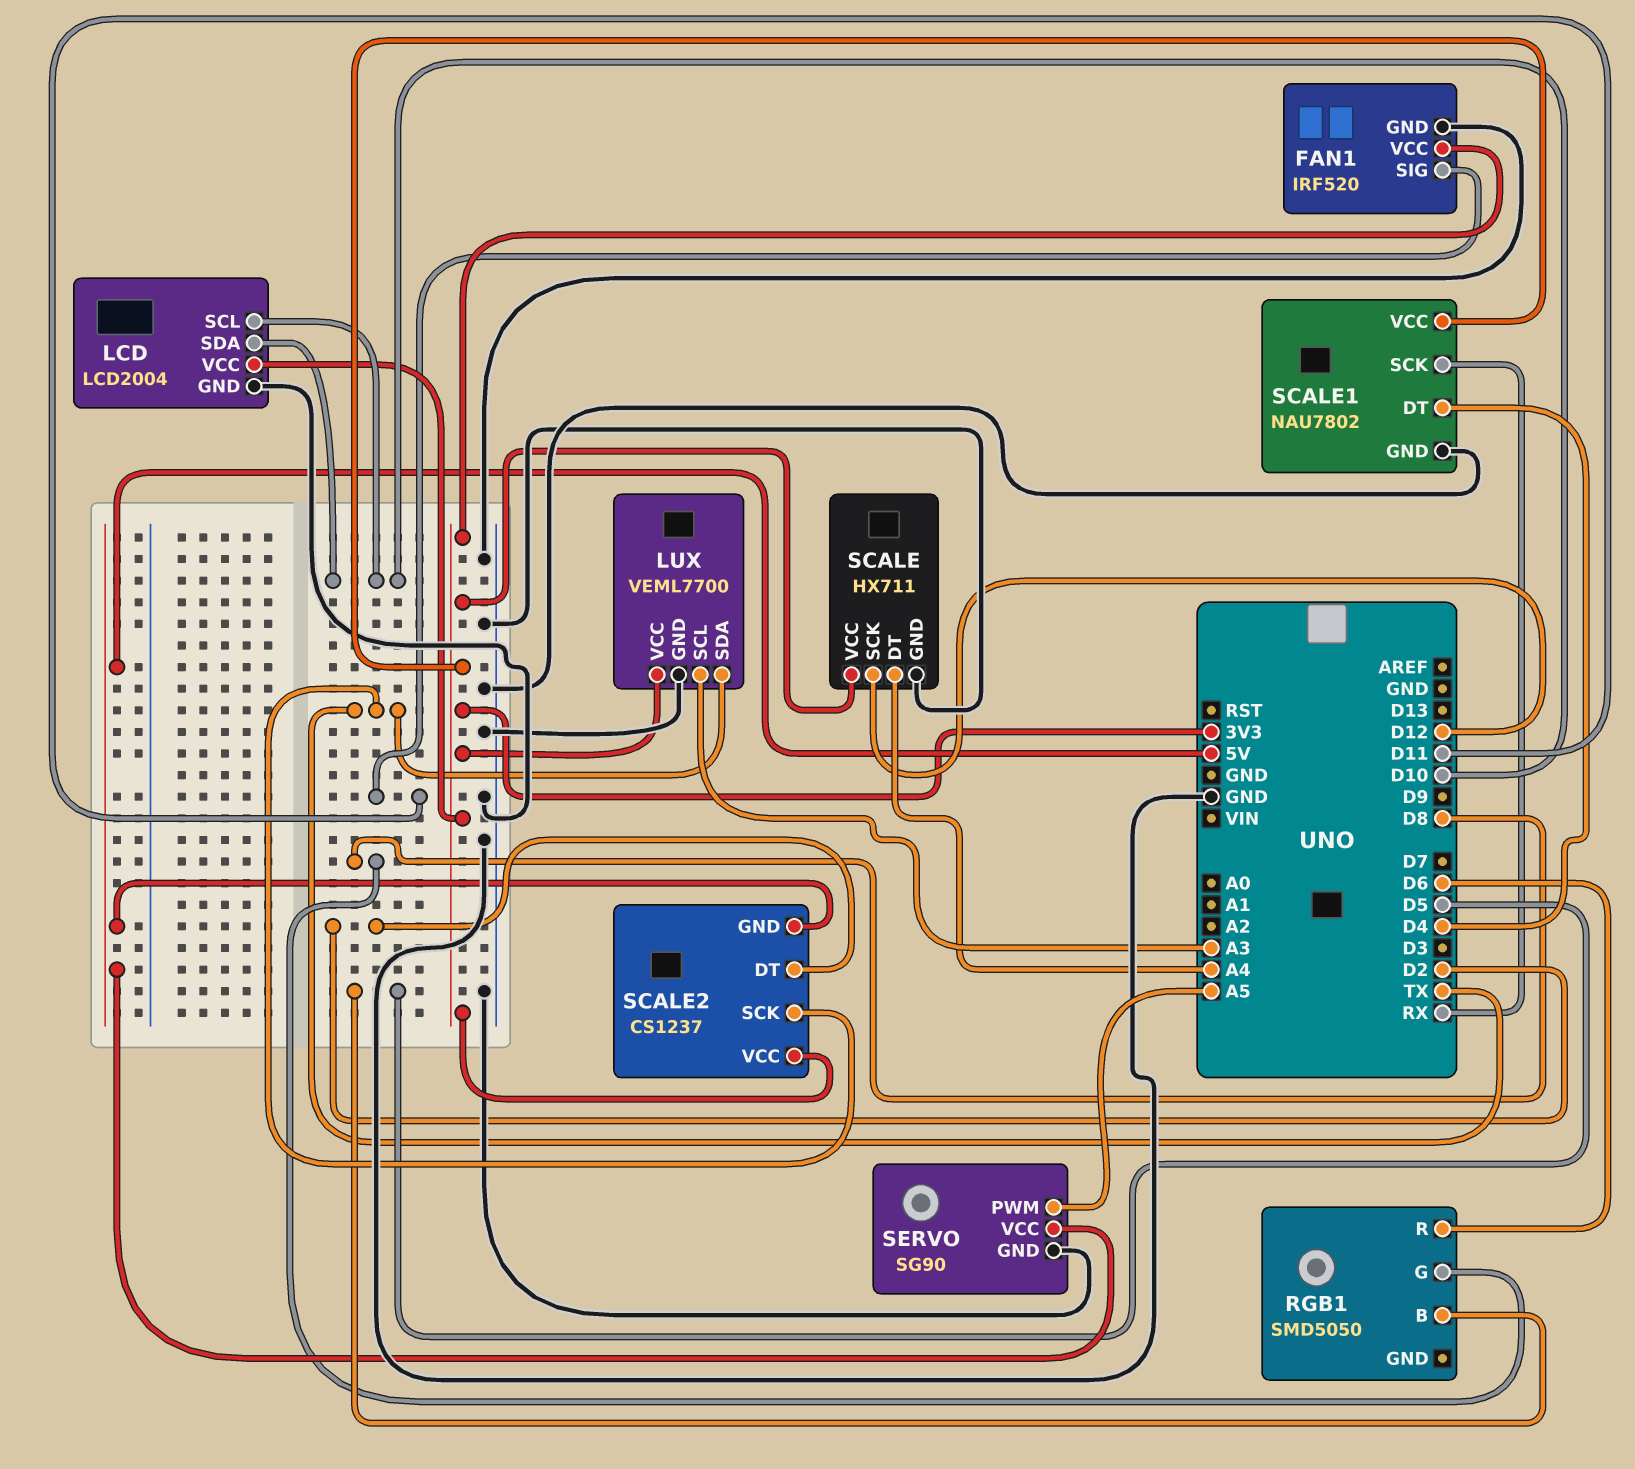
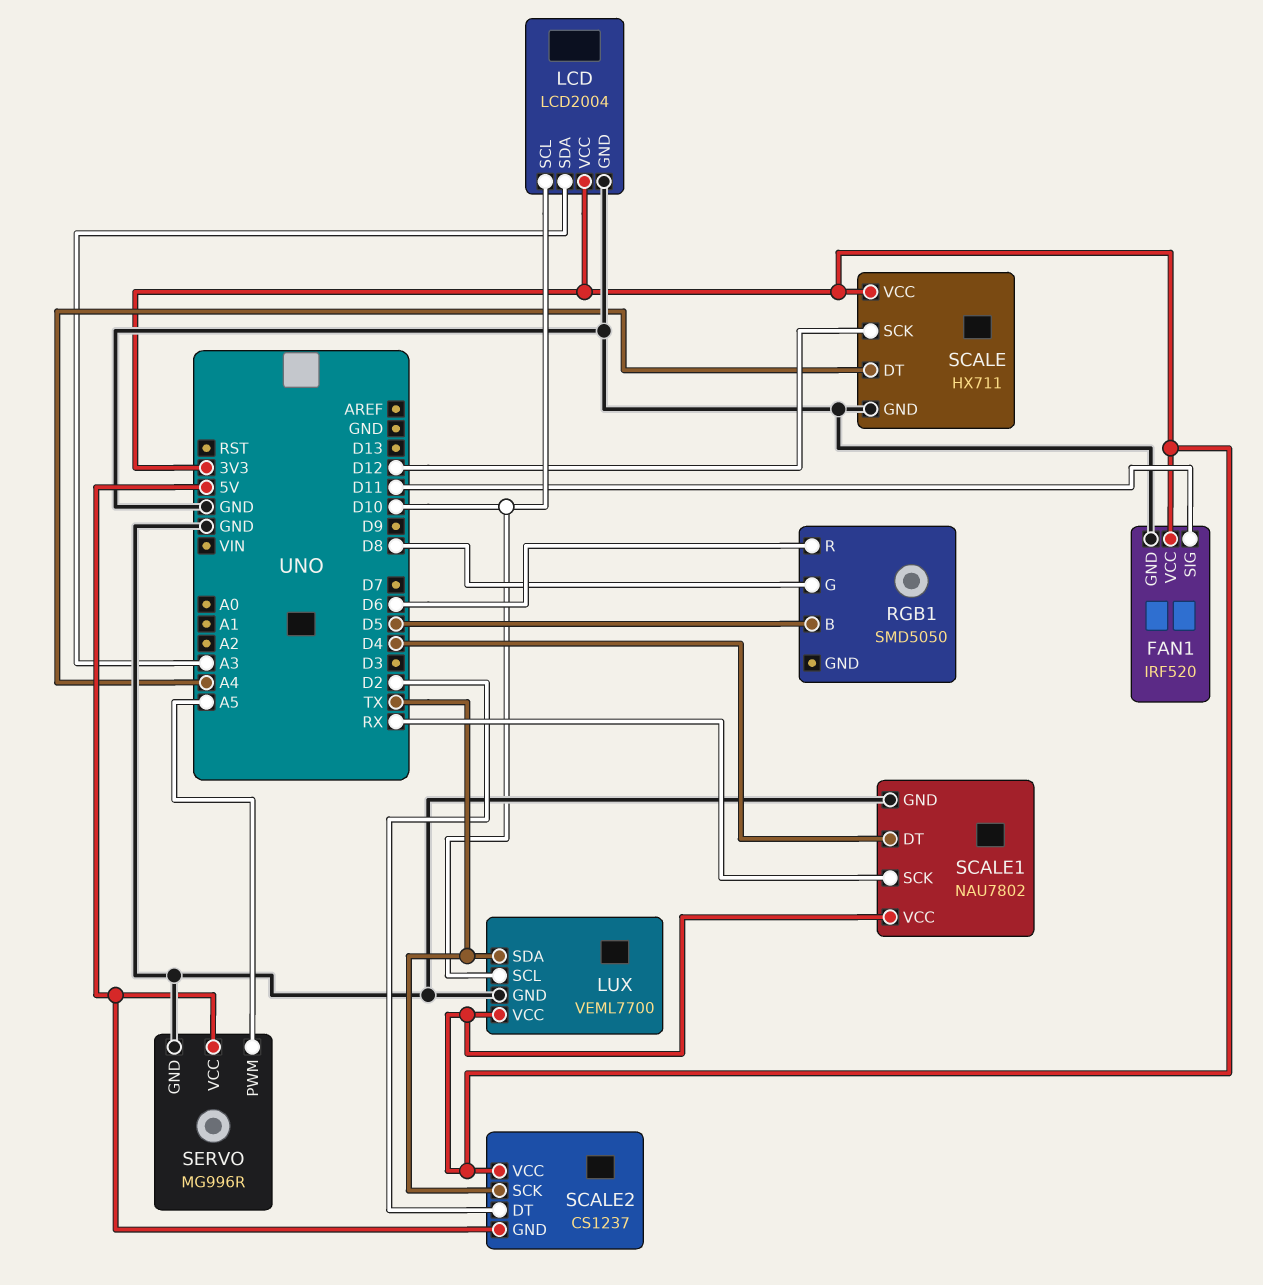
LCD pin SDA: D10 -> A3
LUX pin SCL: A3 -> D10
SERVO: SG90 -> MG996R

